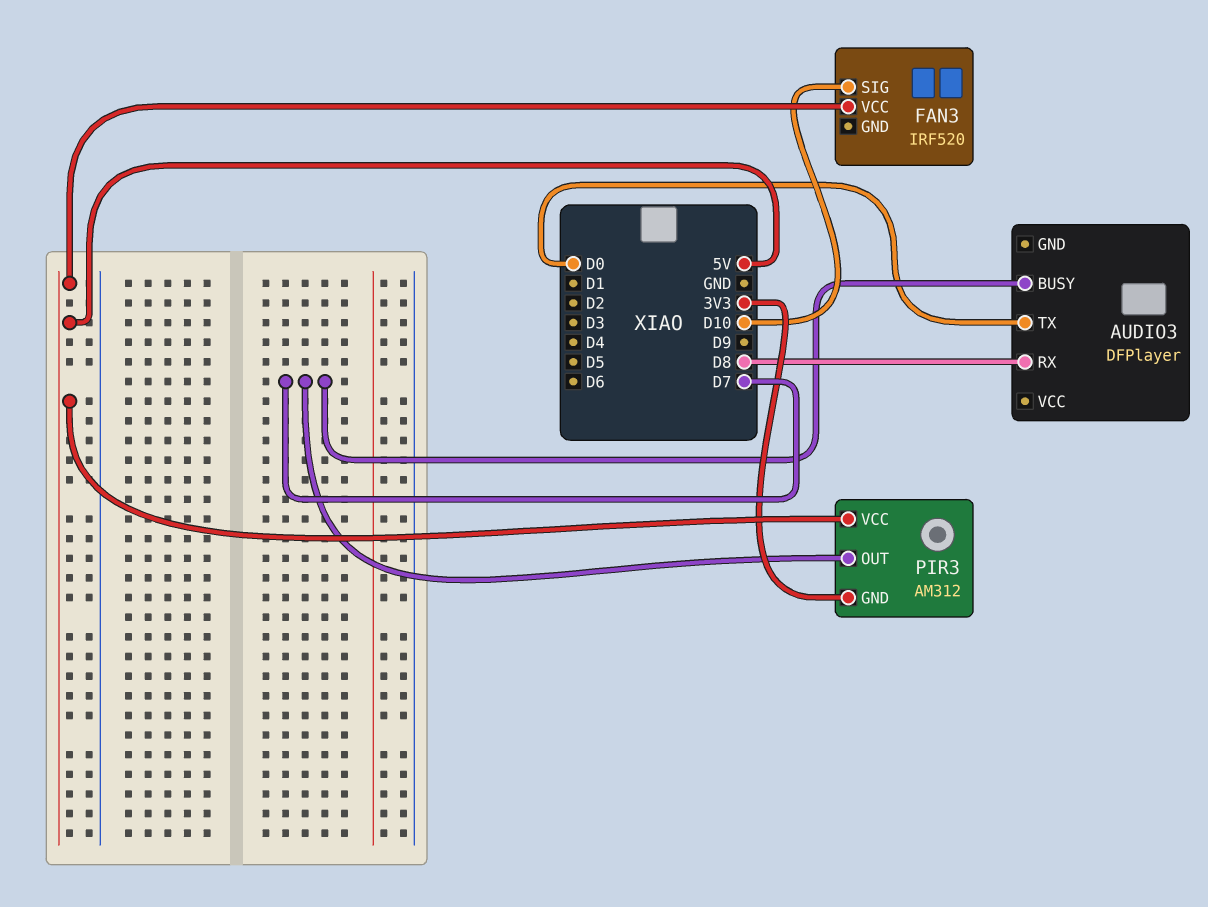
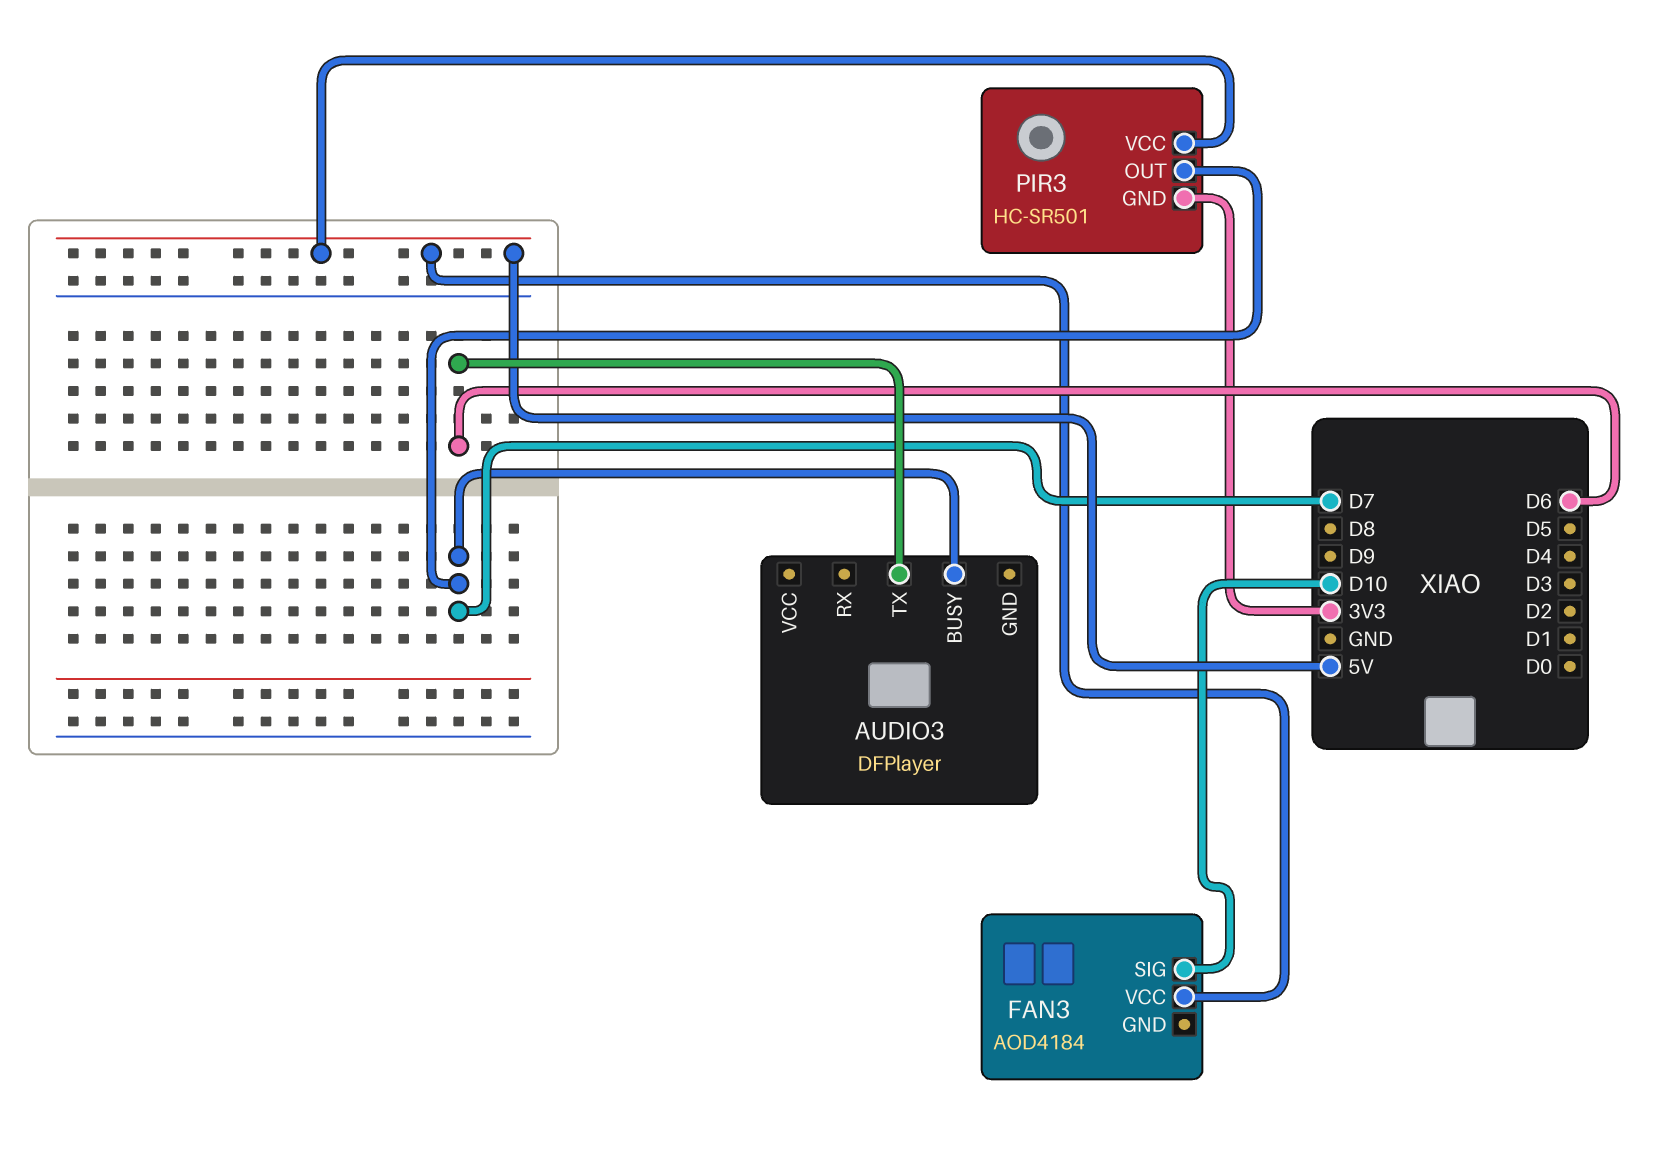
AUDIO3 pin RX: D8 -> none
AUDIO3 pin TX: D0 -> D6
FAN3: IRF520 -> AOD4184
PIR3: AM312 -> HC-SR501

